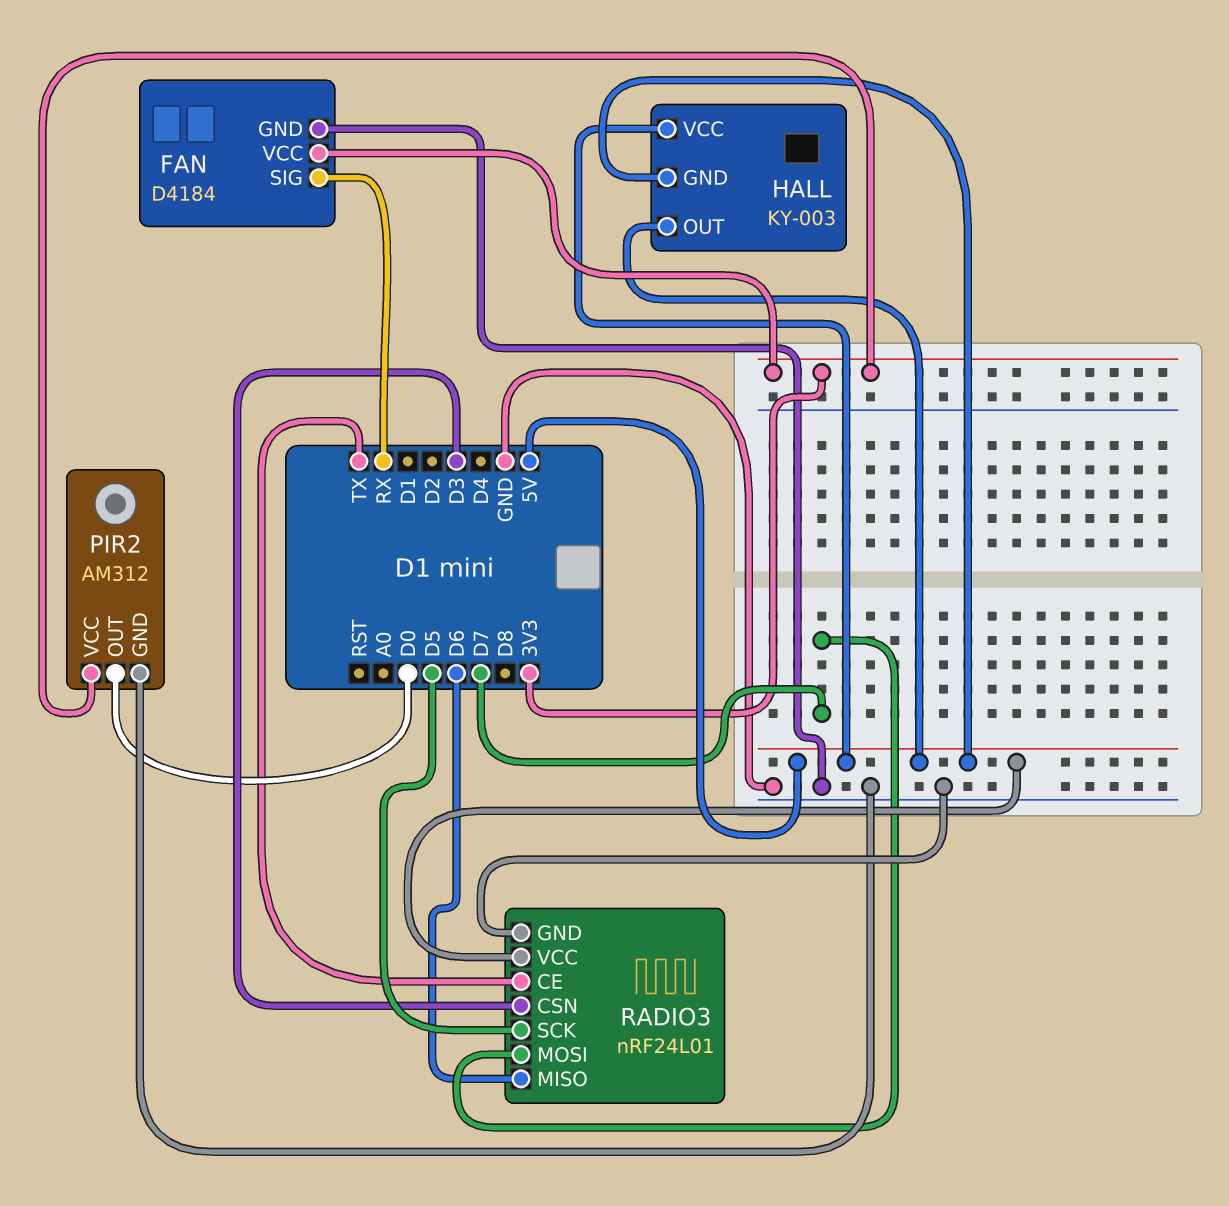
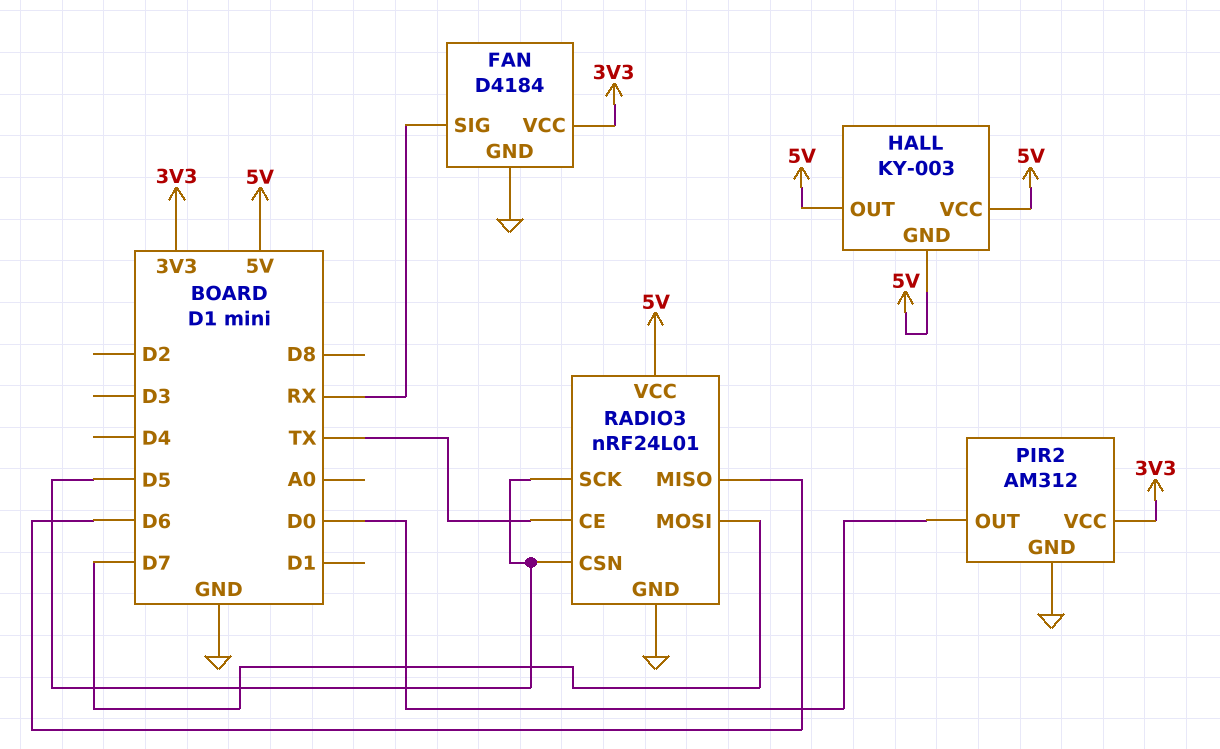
RADIO3 pin CSN: D3 -> D5

